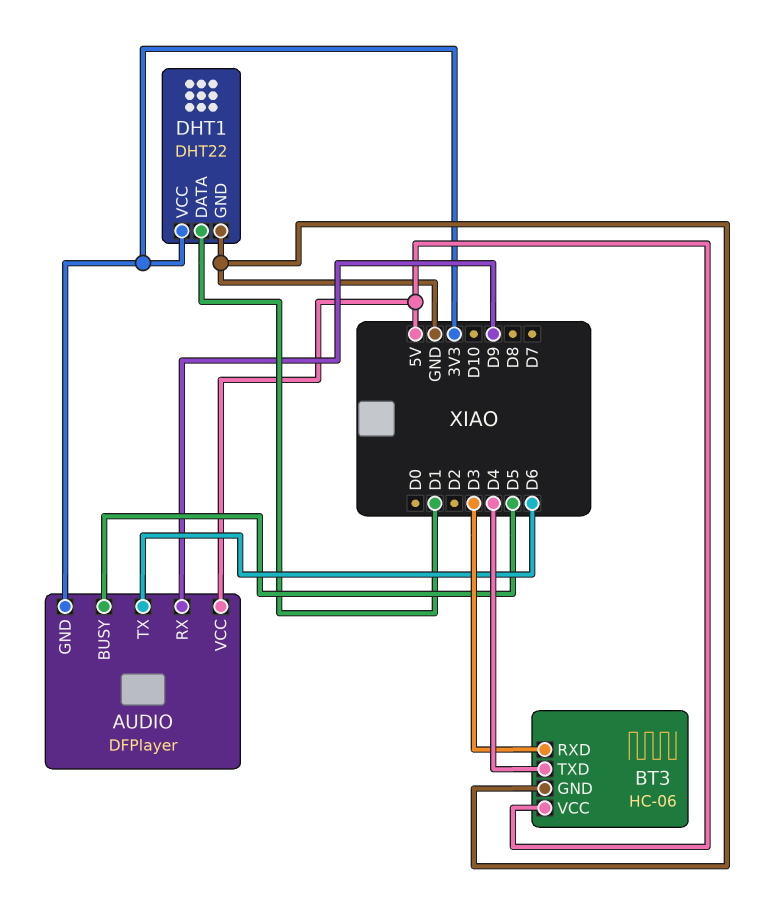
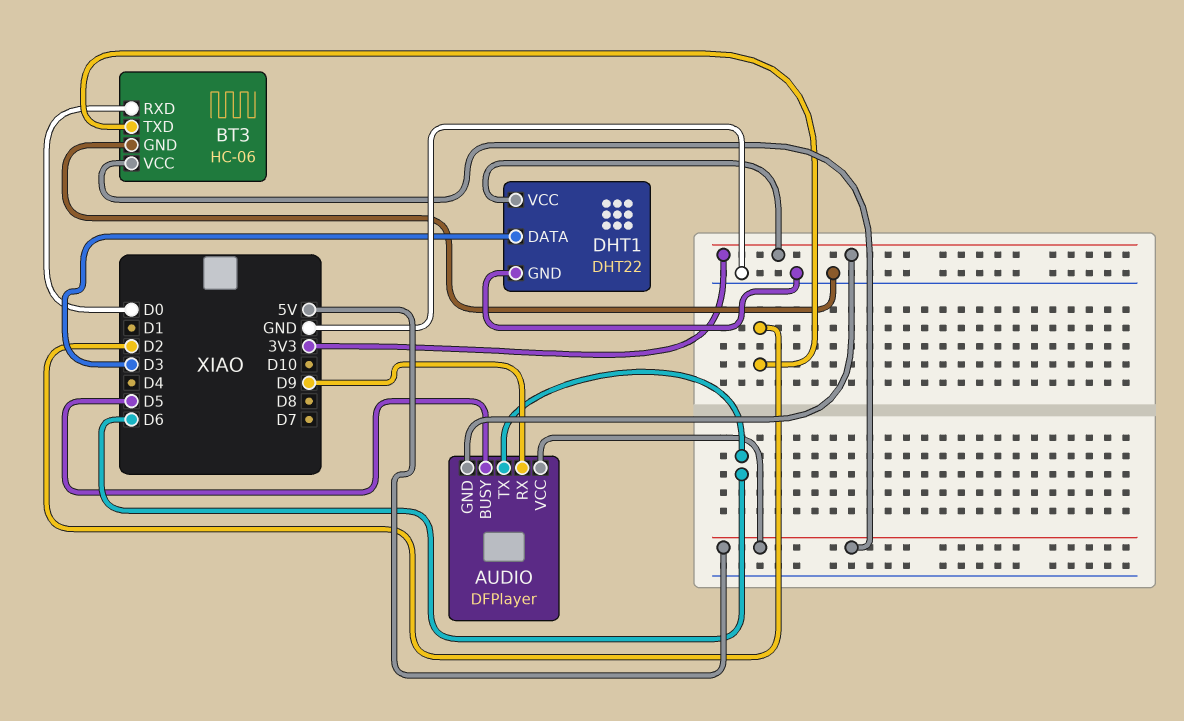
BT3 pin RXD: D3 -> D0
BT3 pin TXD: D4 -> D2
DHT1 pin DATA: D1 -> D3

